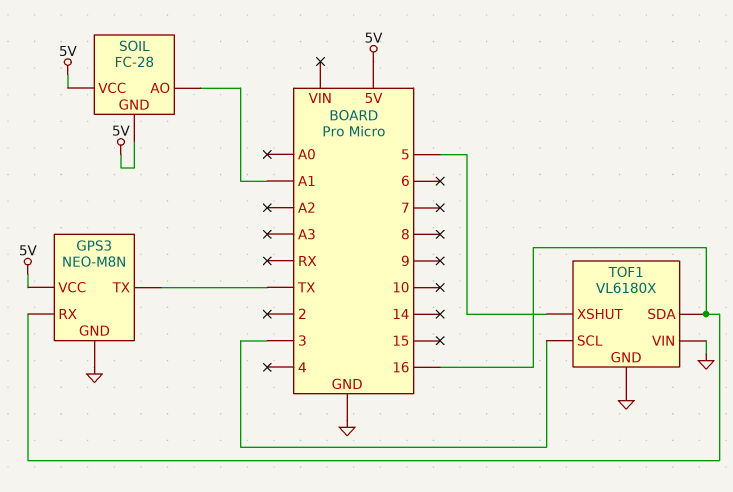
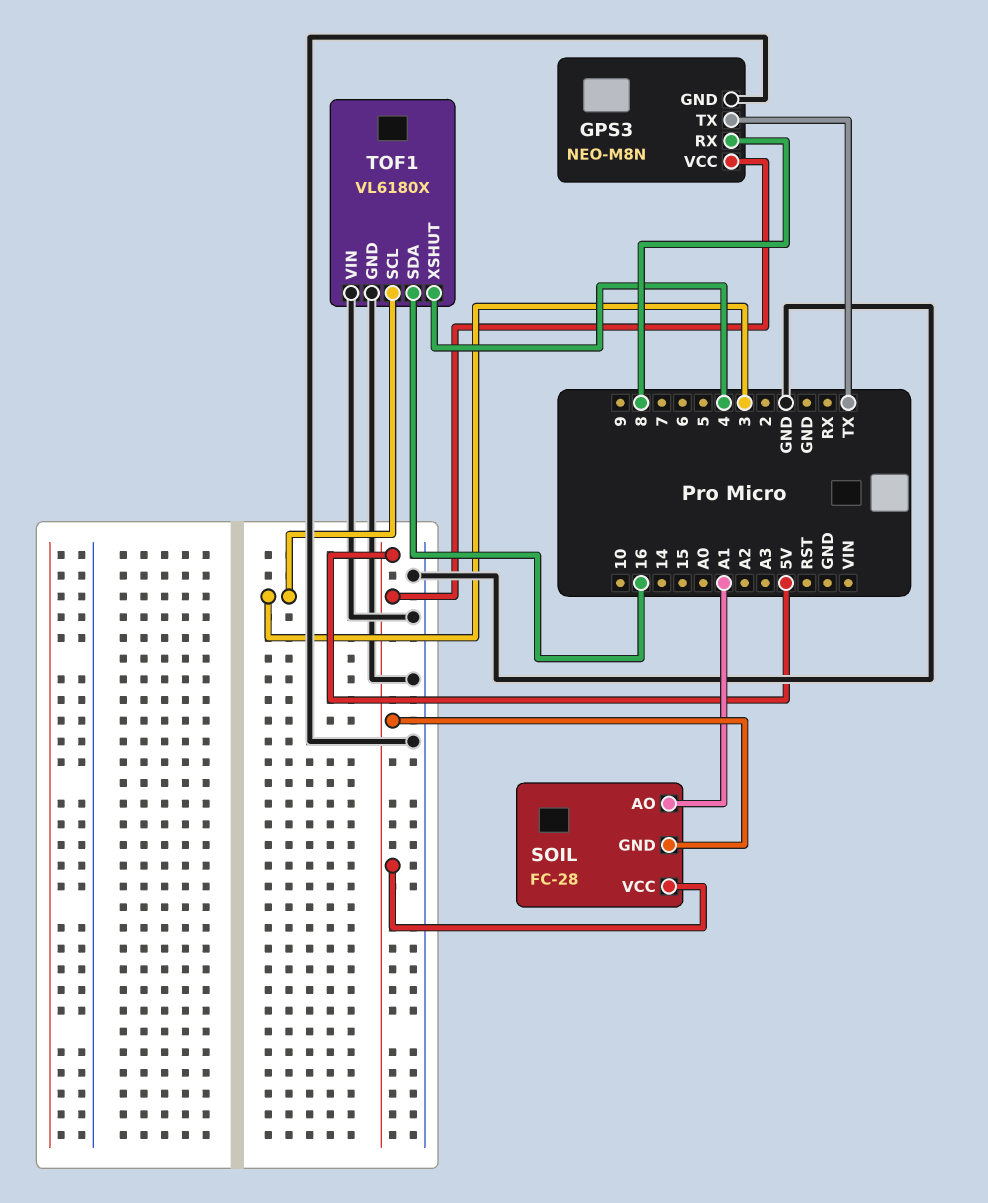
GPS3 pin RX: 16 -> 8
TOF1 pin XSHUT: 5 -> 4

